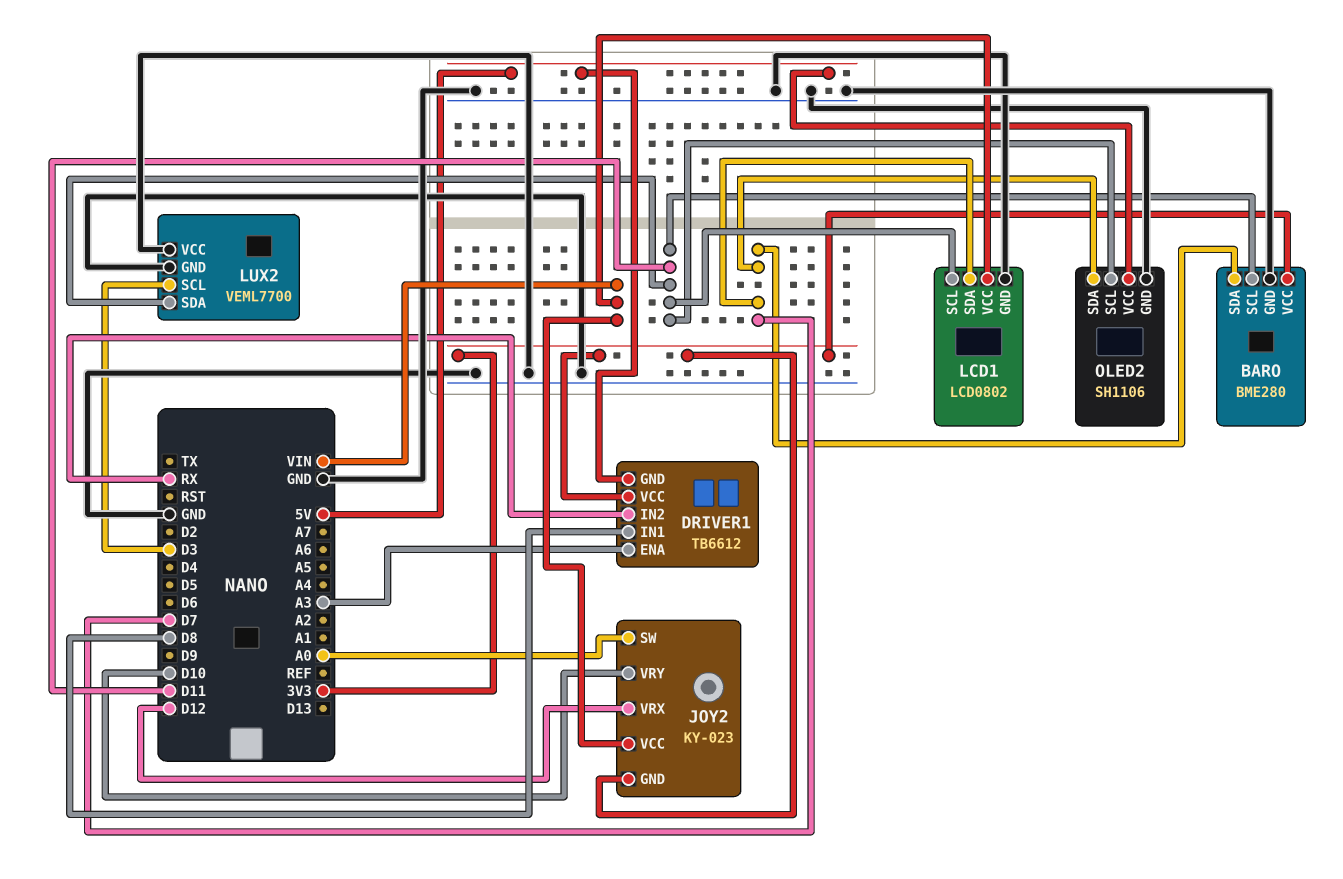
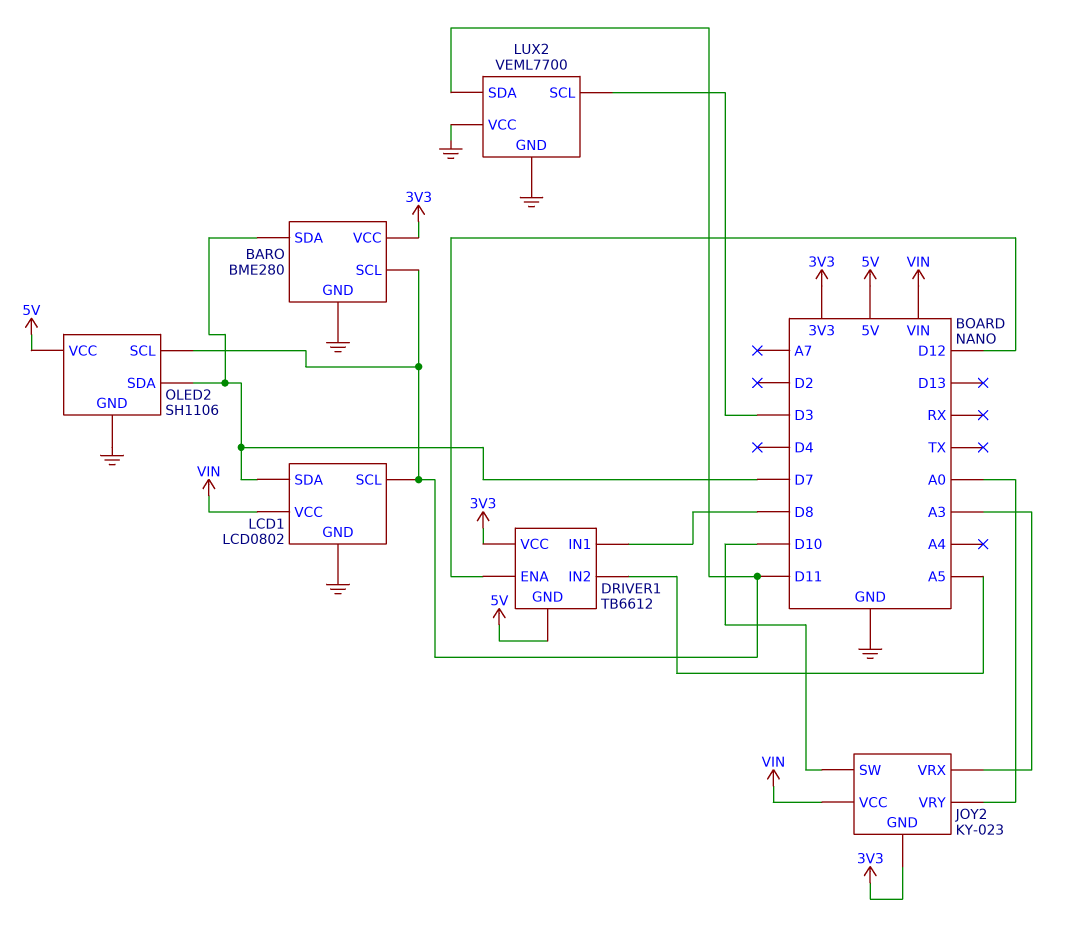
DRIVER1 pin ENA: A3 -> D12
DRIVER1 pin IN2: RX -> A5
JOY2 pin SW: A0 -> D10
JOY2 pin VRX: D12 -> A3
JOY2 pin VRY: D10 -> A0

